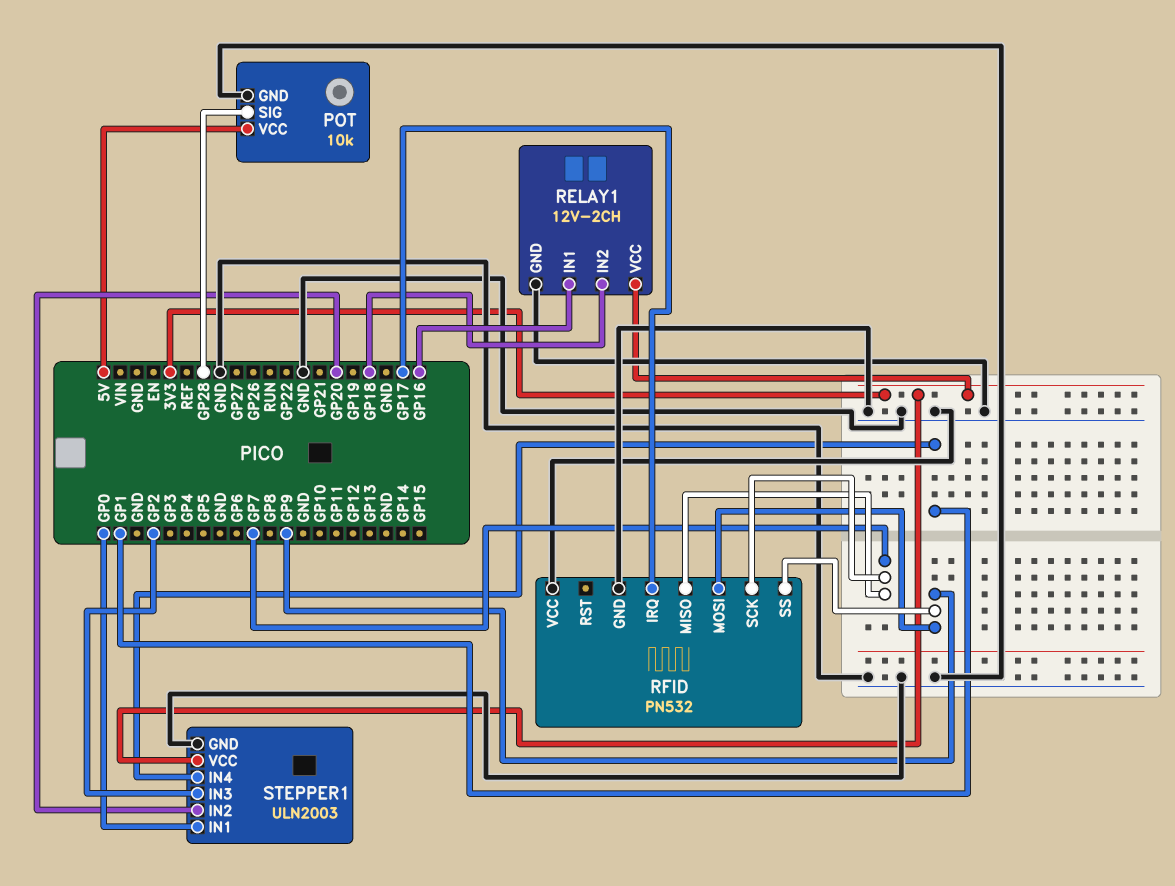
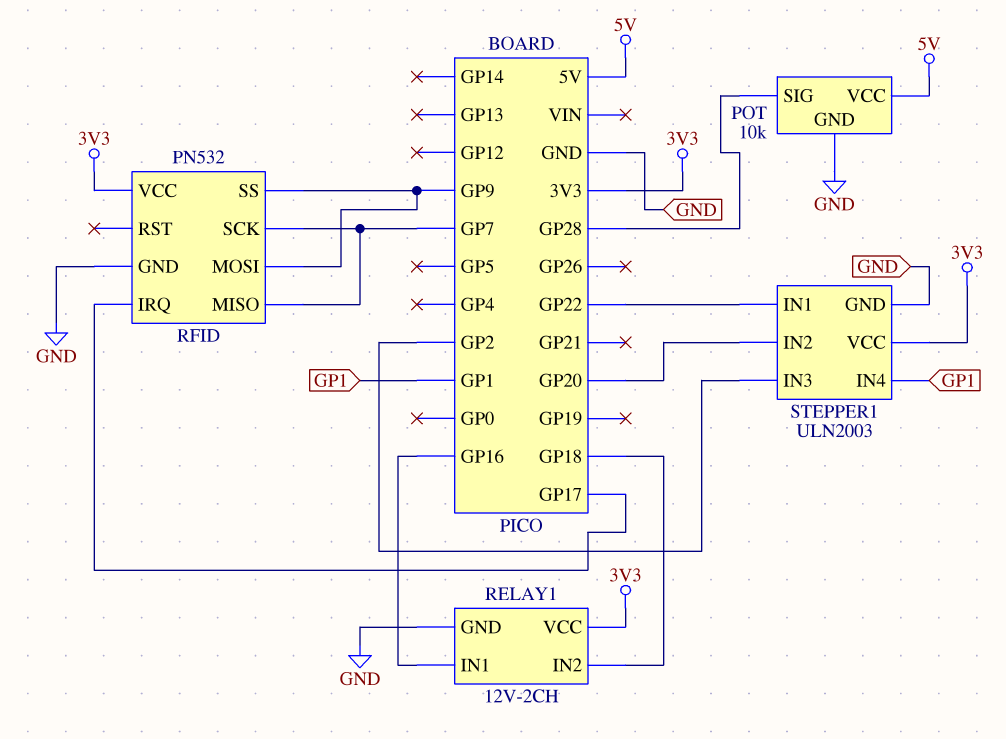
RFID pin VCC: GND -> 3V3
STEPPER1 pin IN1: GP0 -> GP22

